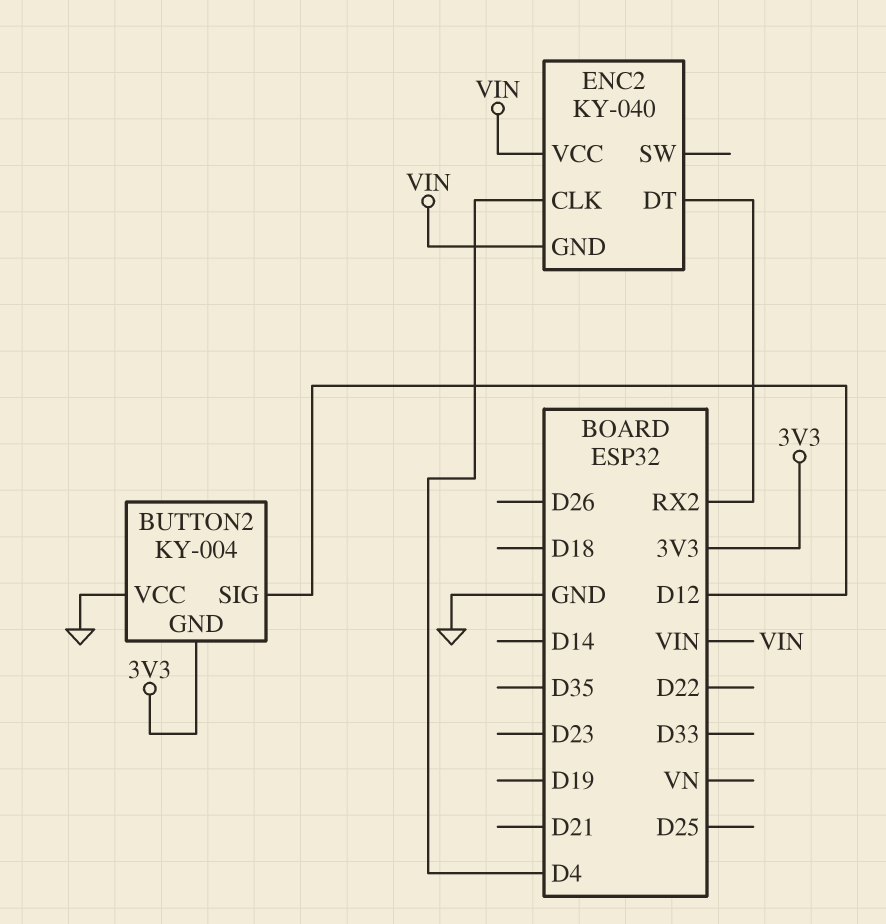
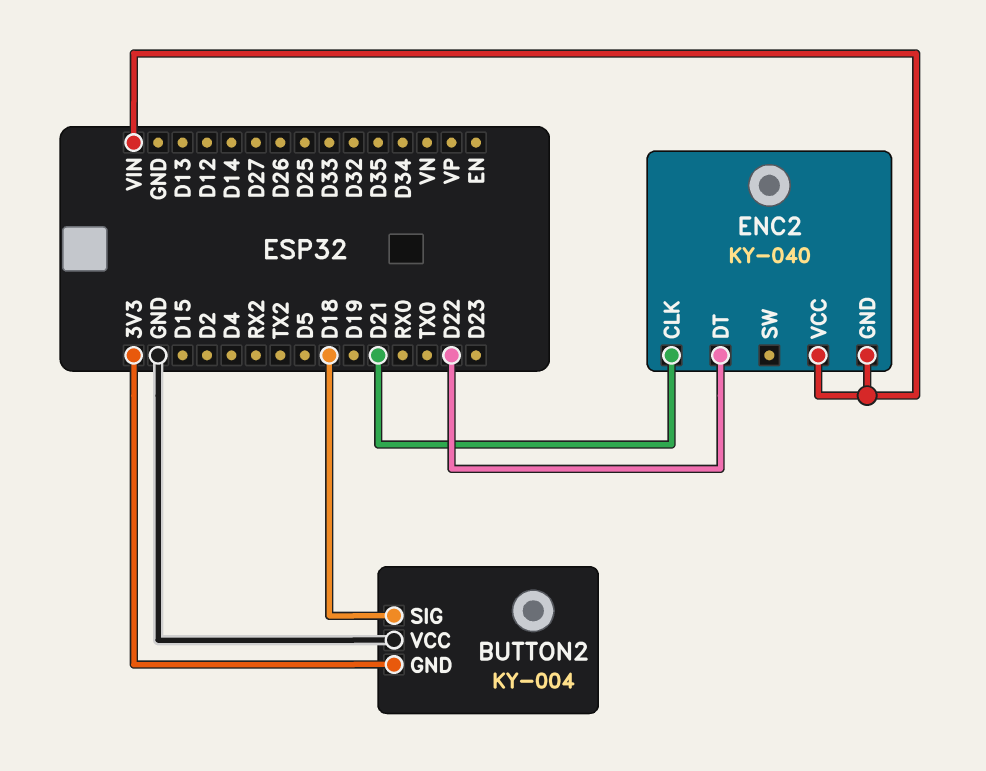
BUTTON2 pin SIG: D12 -> D18
ENC2 pin CLK: D4 -> D21
ENC2 pin DT: RX2 -> D22

